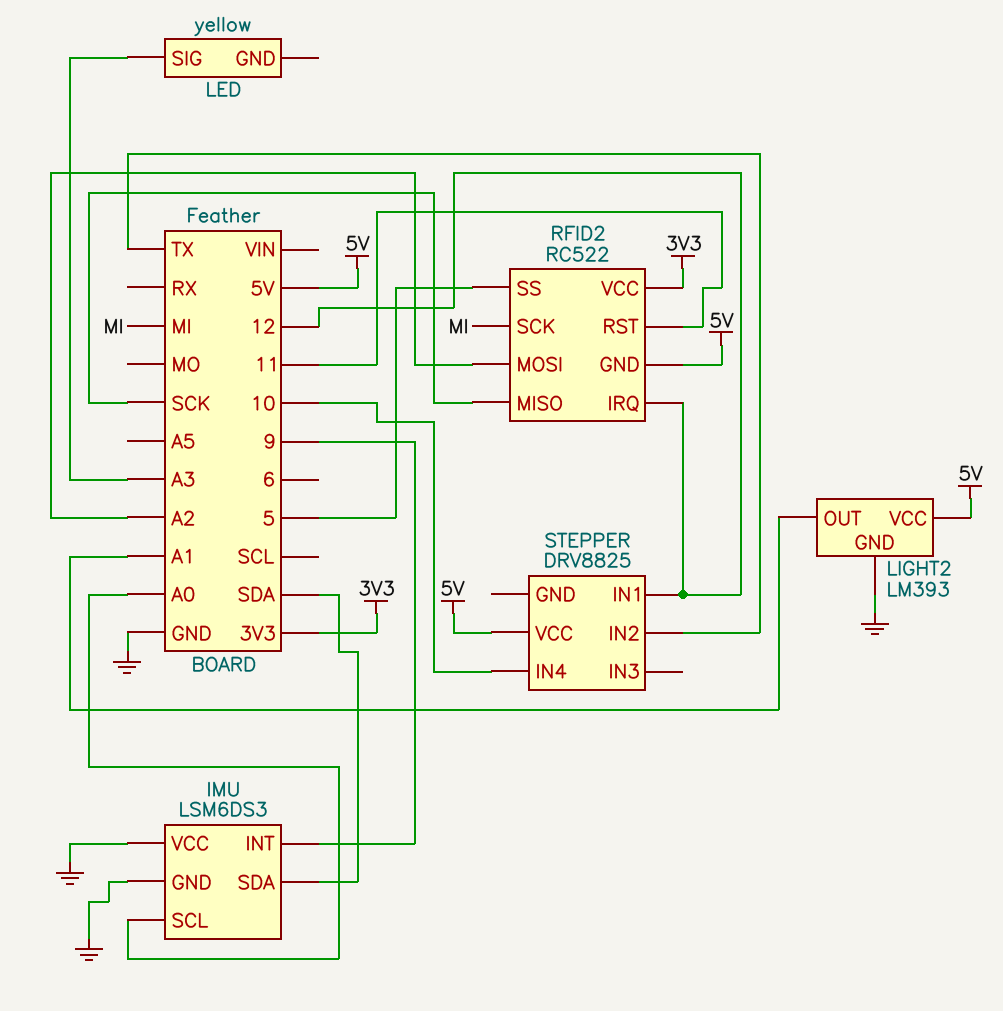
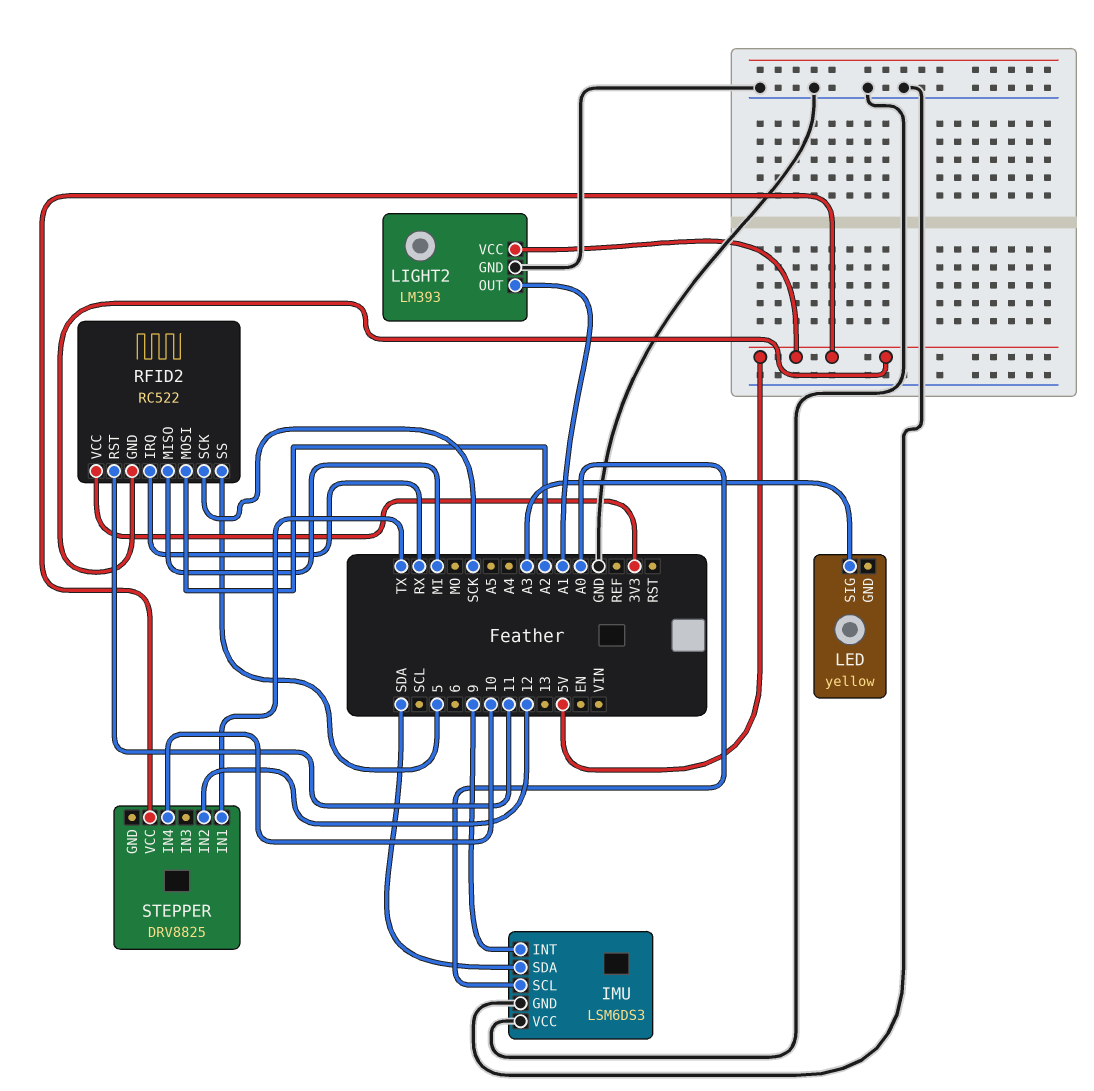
RFID2 pin IRQ: 12 -> RX
RFID2 pin MISO: SCK -> MI
RFID2 pin SCK: MI -> SCK
STEPPER pin IN1: 12 -> TX
STEPPER pin IN2: TX -> 12

